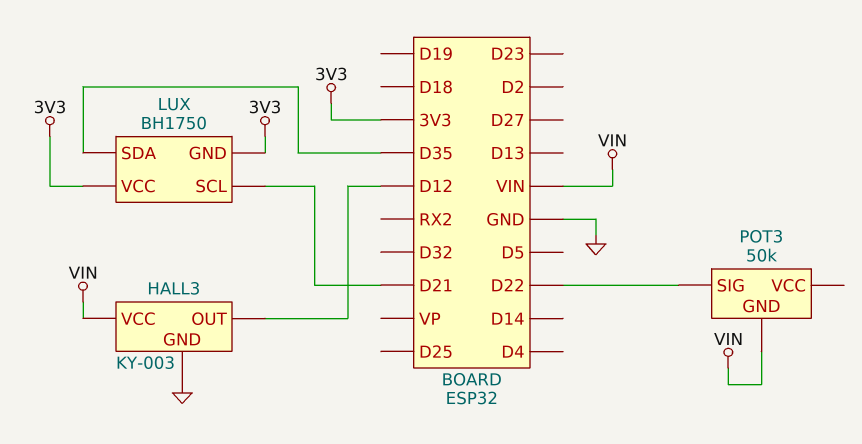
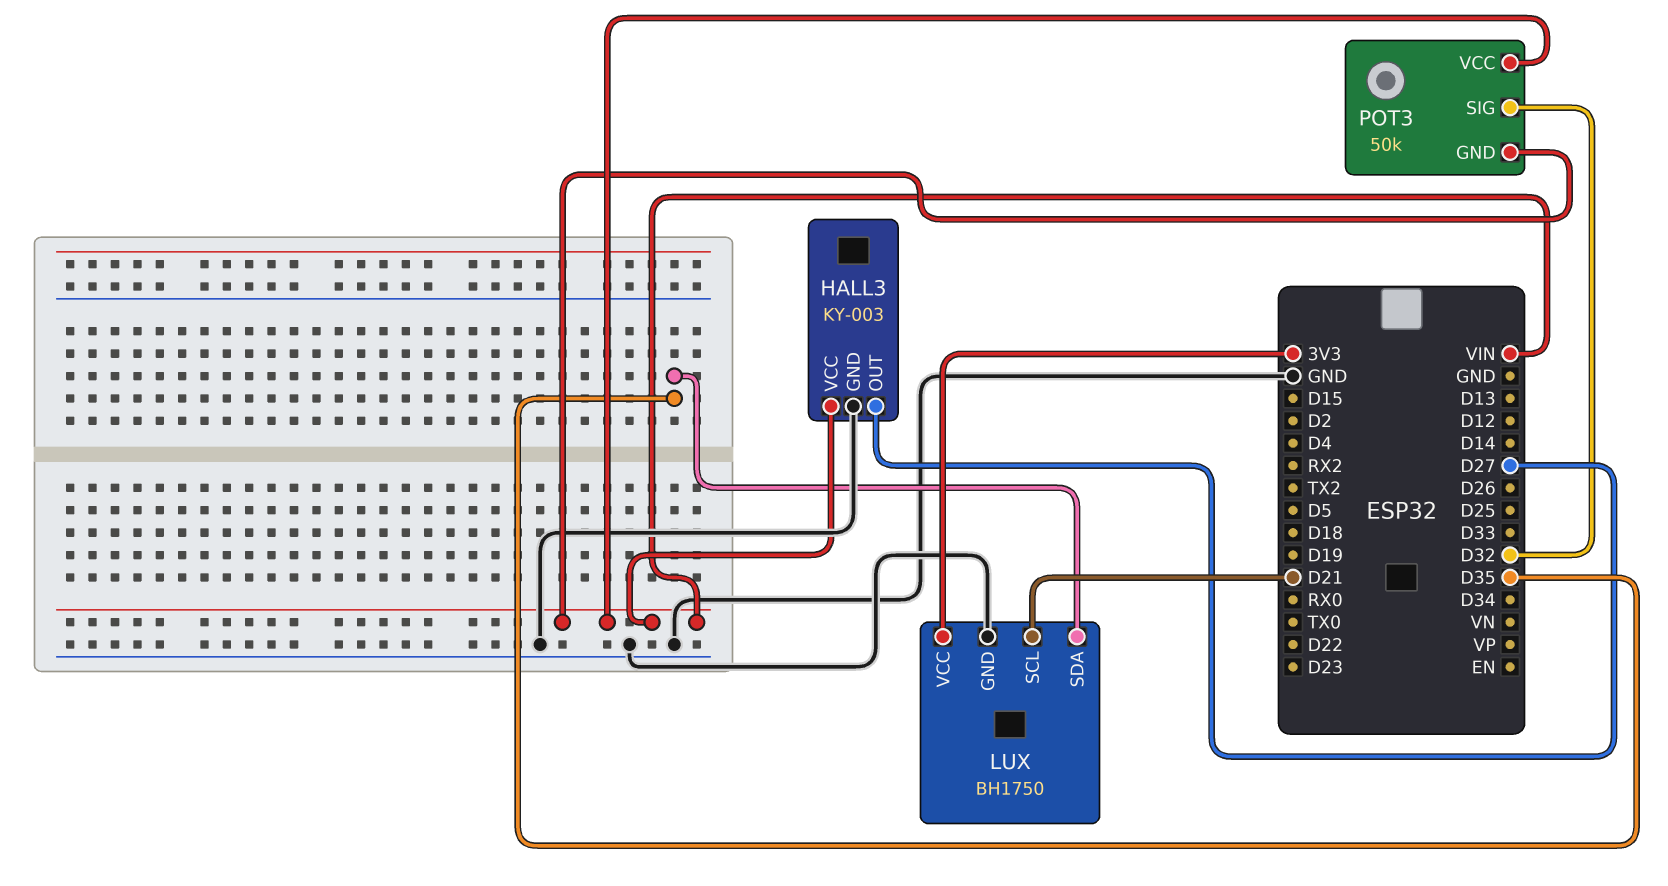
HALL3 pin OUT: D12 -> D27
LUX pin GND: 3V3 -> GND
POT3 pin SIG: D22 -> D32
POT3 pin VCC: none -> VIN

